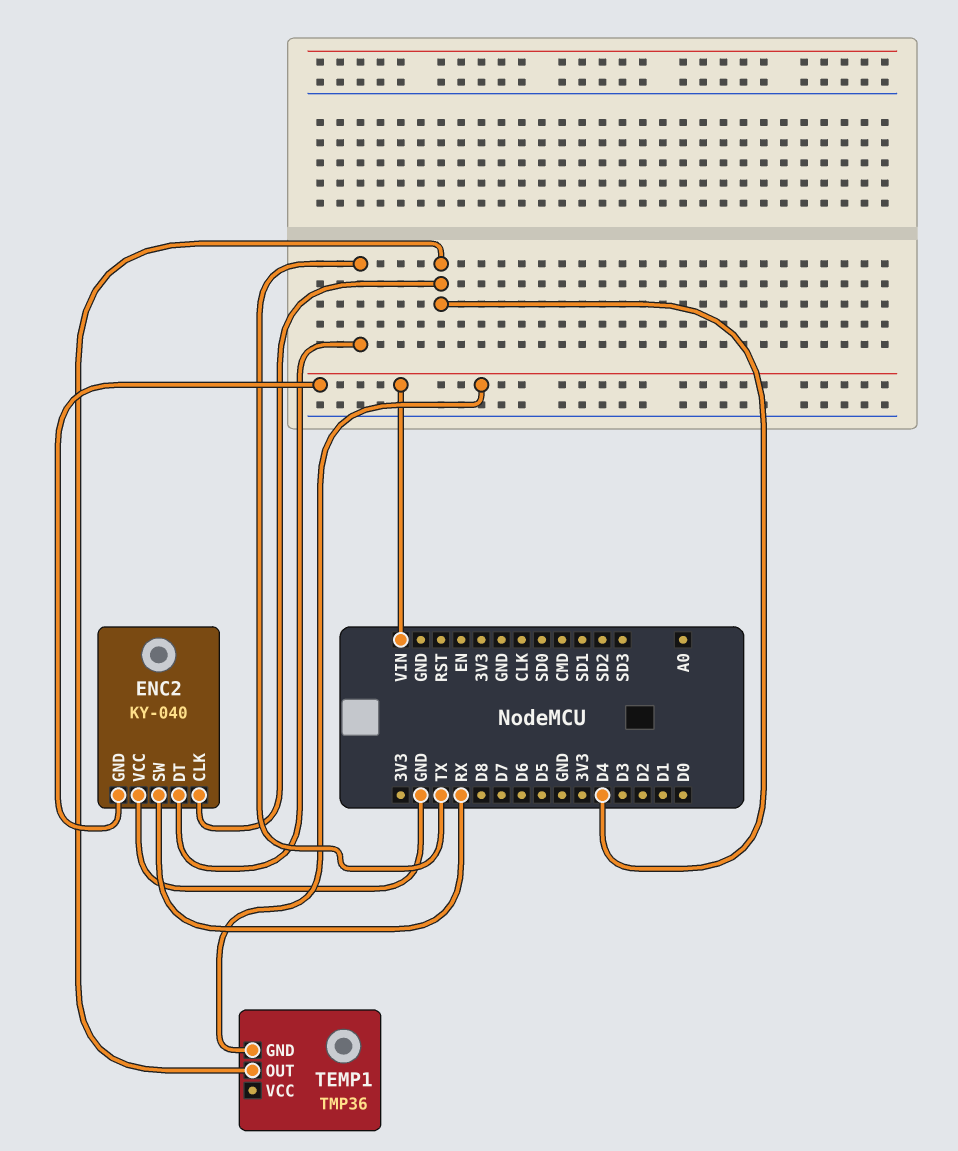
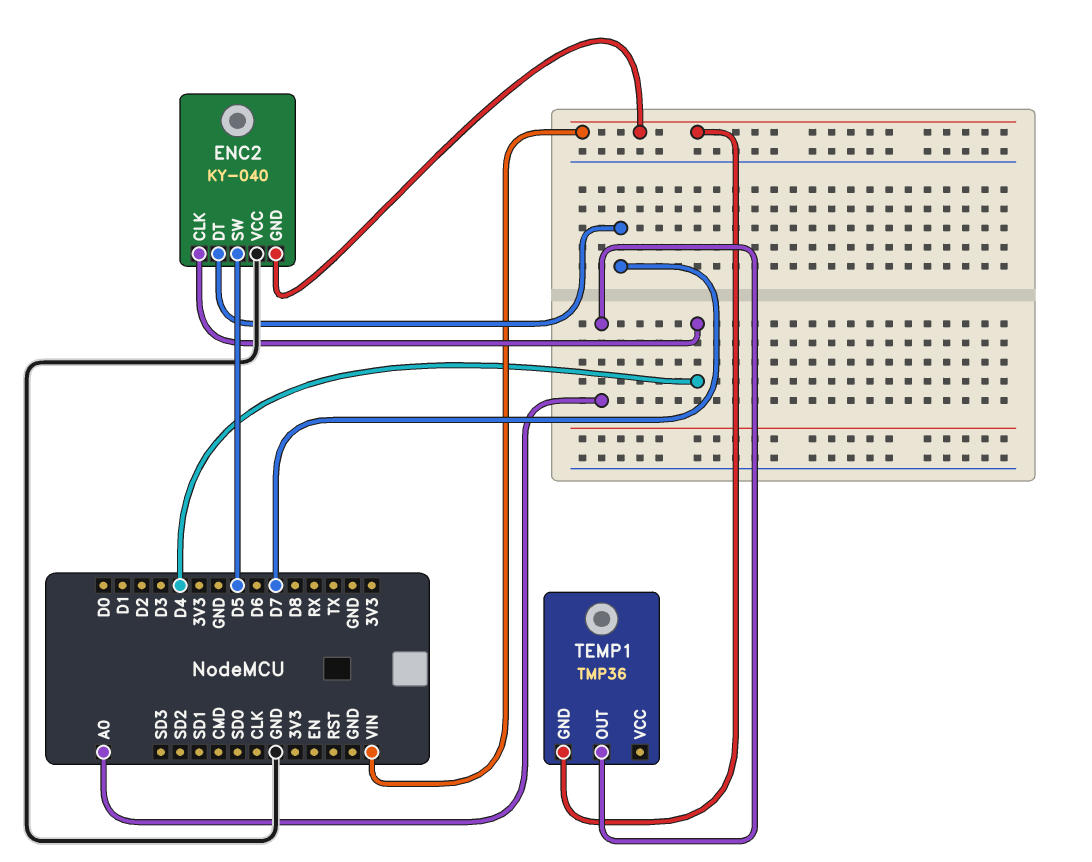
ENC2 pin DT: TX -> D7
ENC2 pin SW: RX -> D5
TEMP1 pin OUT: D4 -> A0

